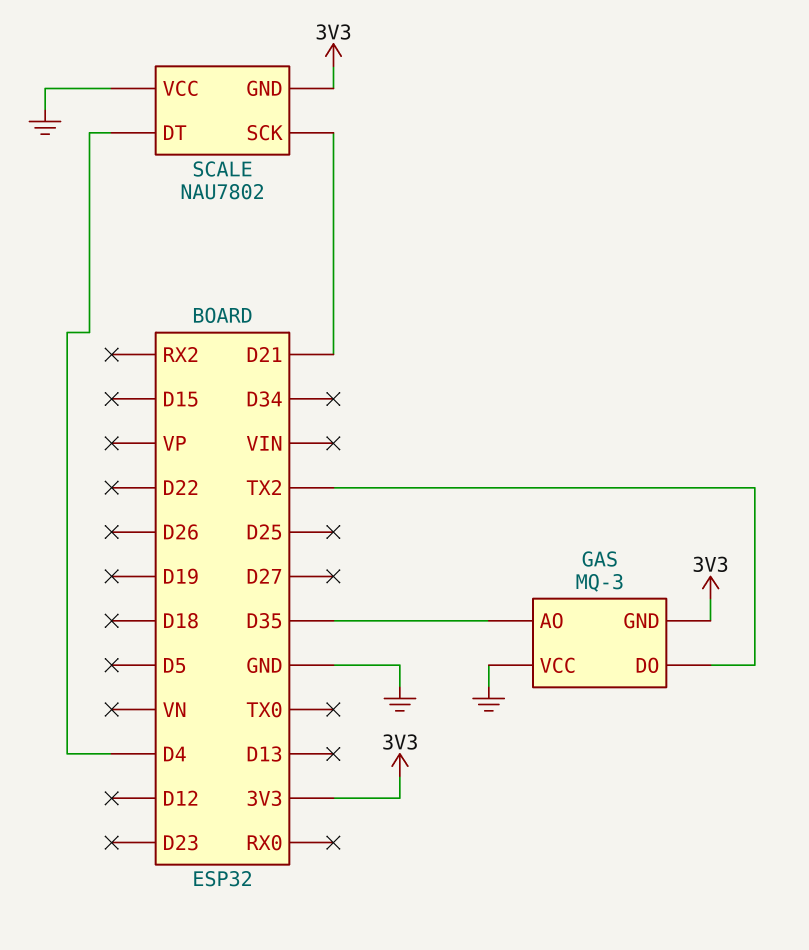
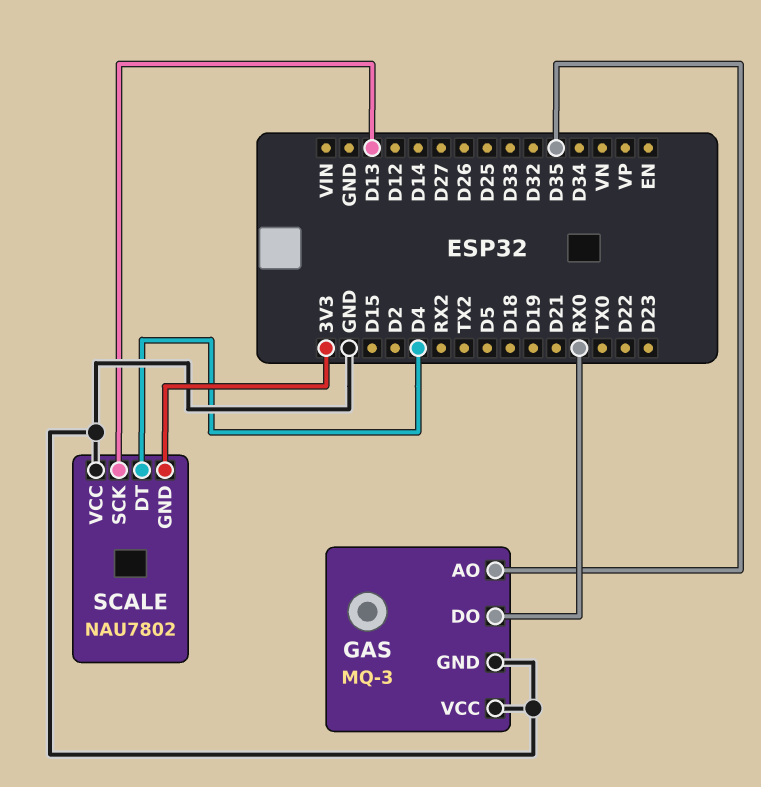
GAS pin DO: TX2 -> RX0
GAS pin GND: 3V3 -> GND
SCALE pin SCK: D21 -> D13

